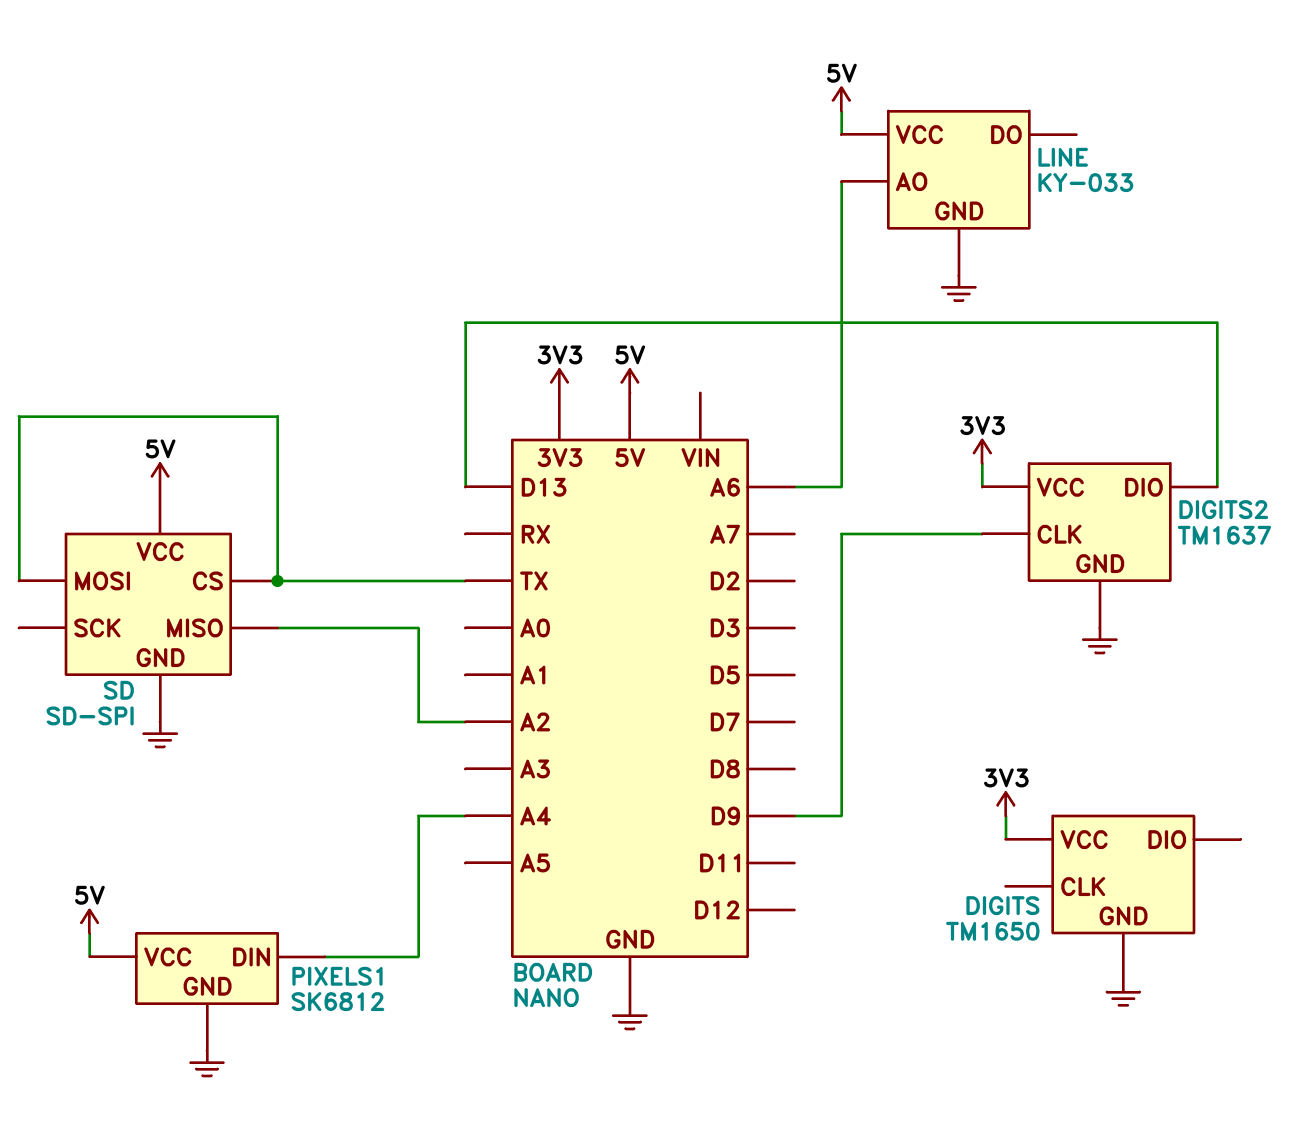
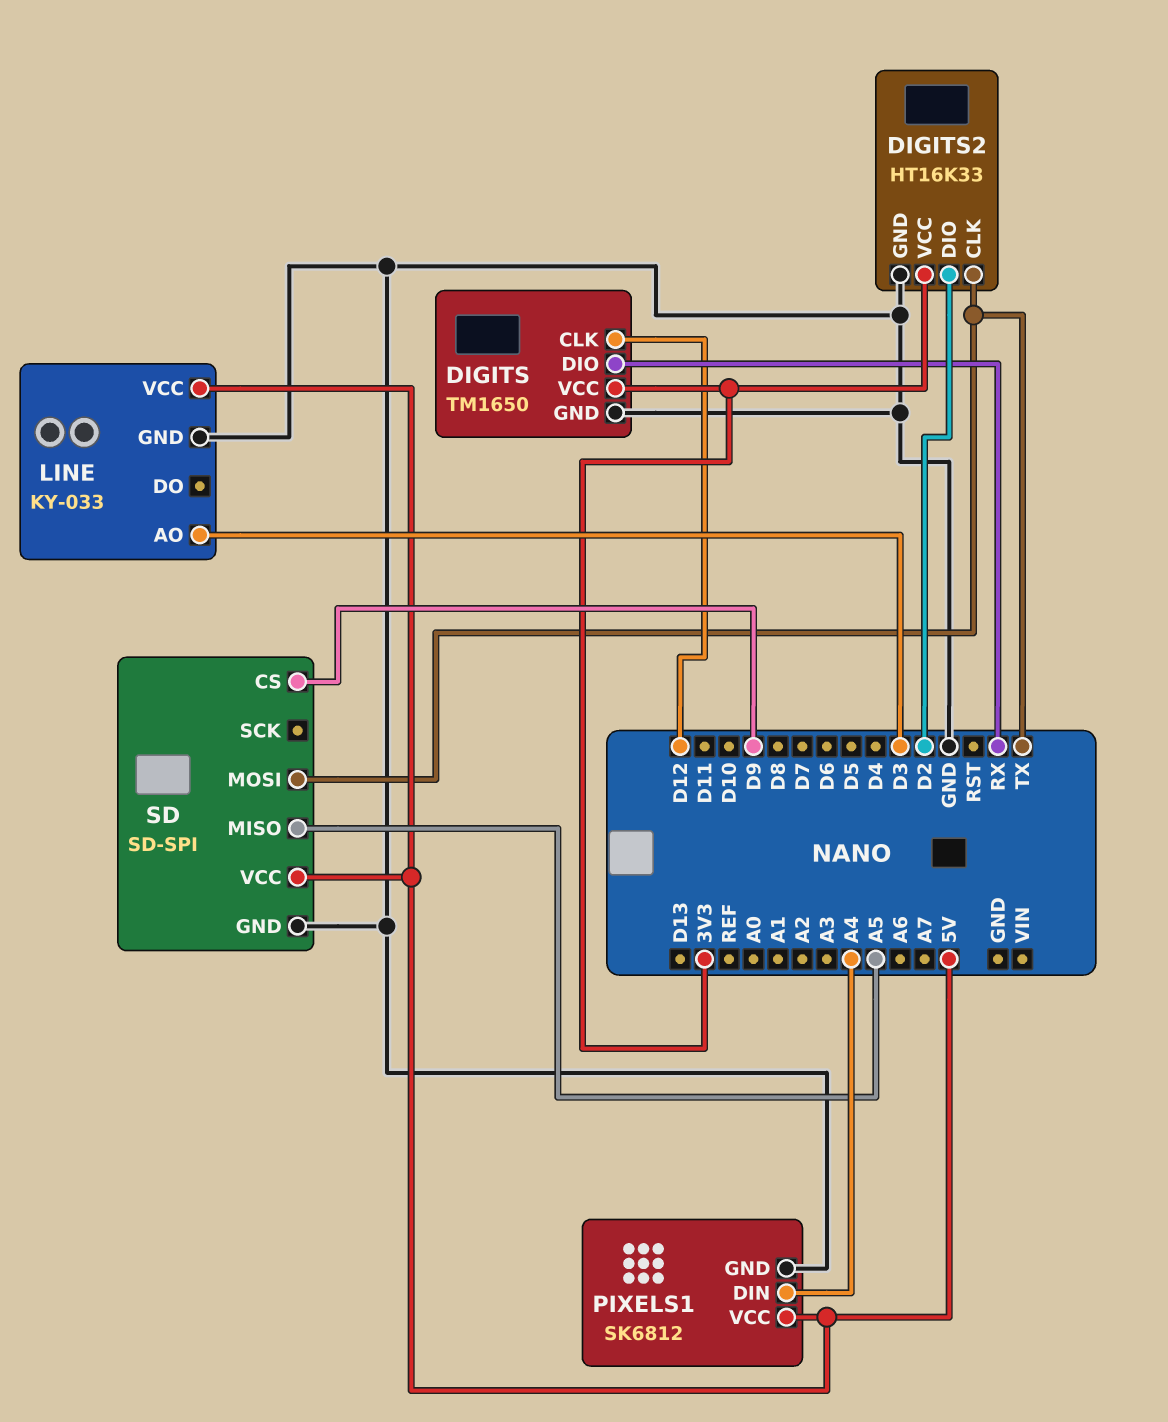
DIGITS pin CLK: none -> D12
DIGITS pin DIO: none -> RX
DIGITS2: TM1637 -> HT16K33
DIGITS2 pin CLK: D9 -> TX
DIGITS2 pin DIO: D13 -> D2
LINE pin AO: A6 -> D3
SD pin CS: TX -> D9
SD pin MISO: A2 -> A5

